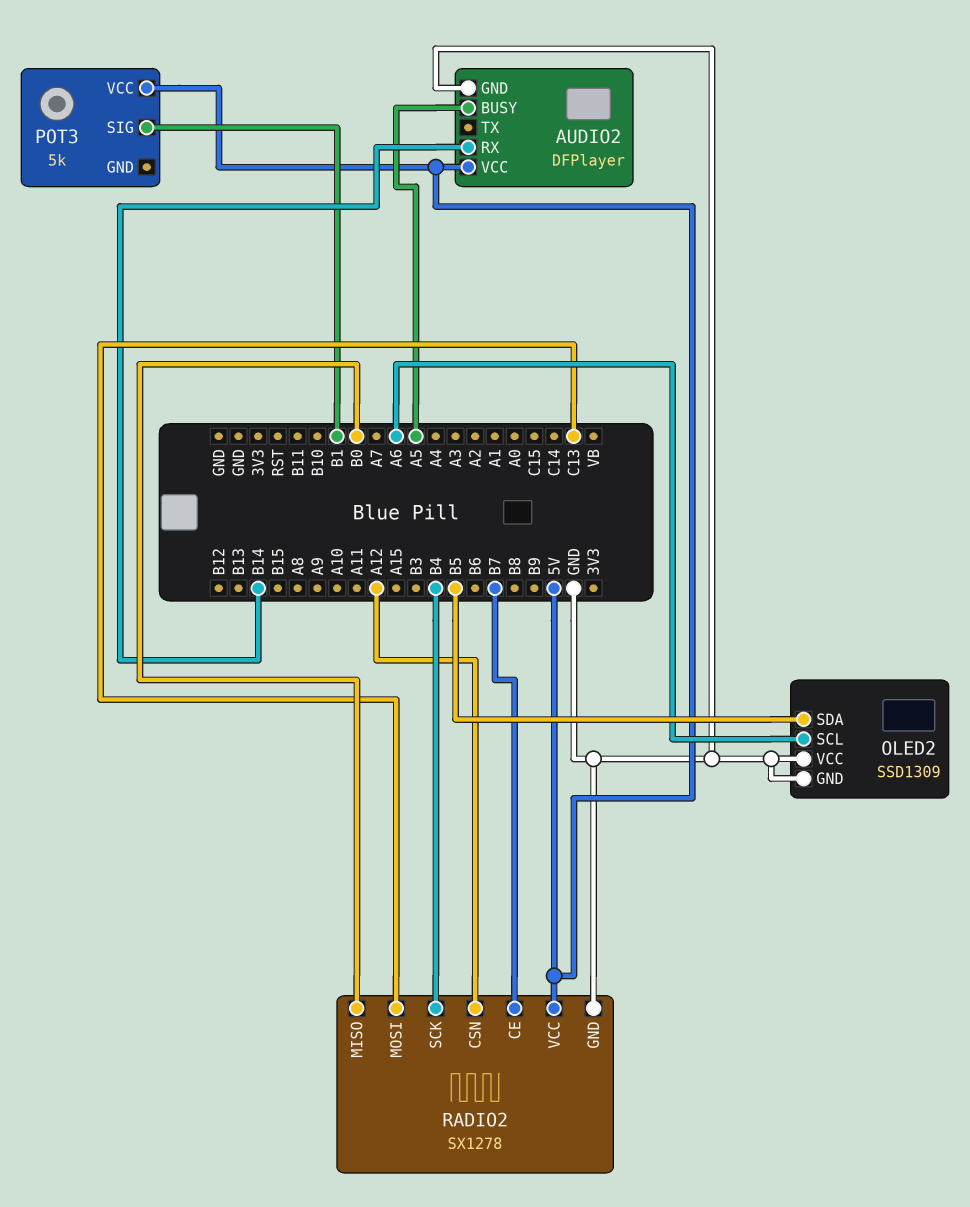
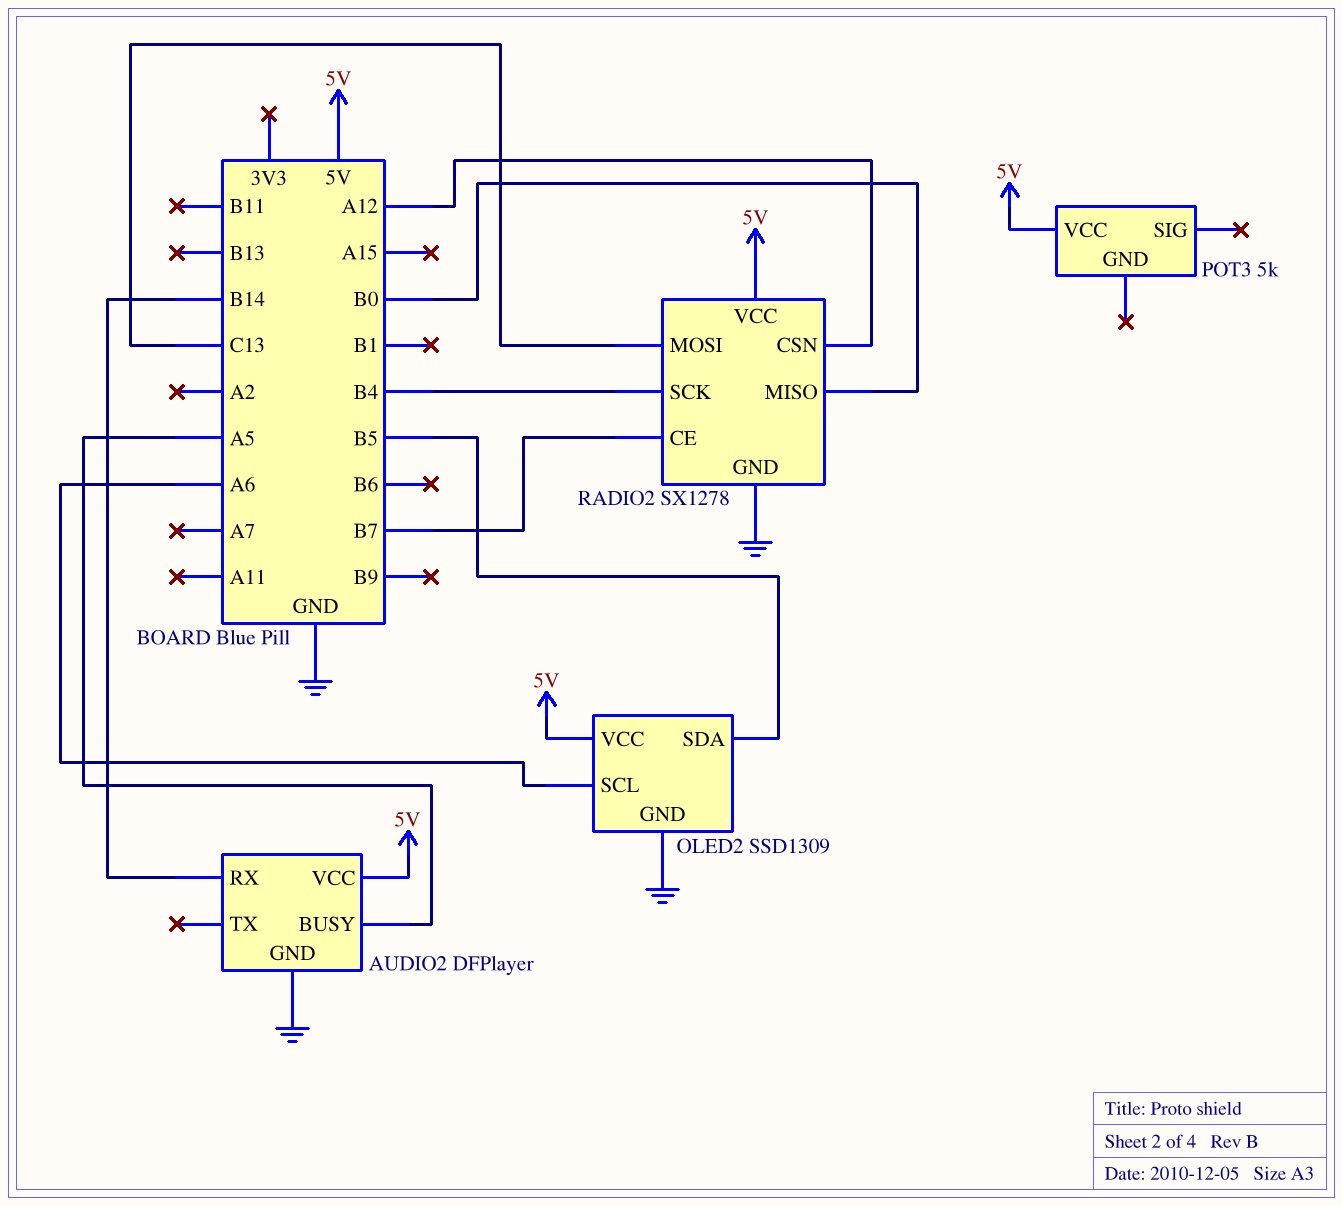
OLED2 pin VCC: GND -> 5V
POT3 pin SIG: B1 -> none

